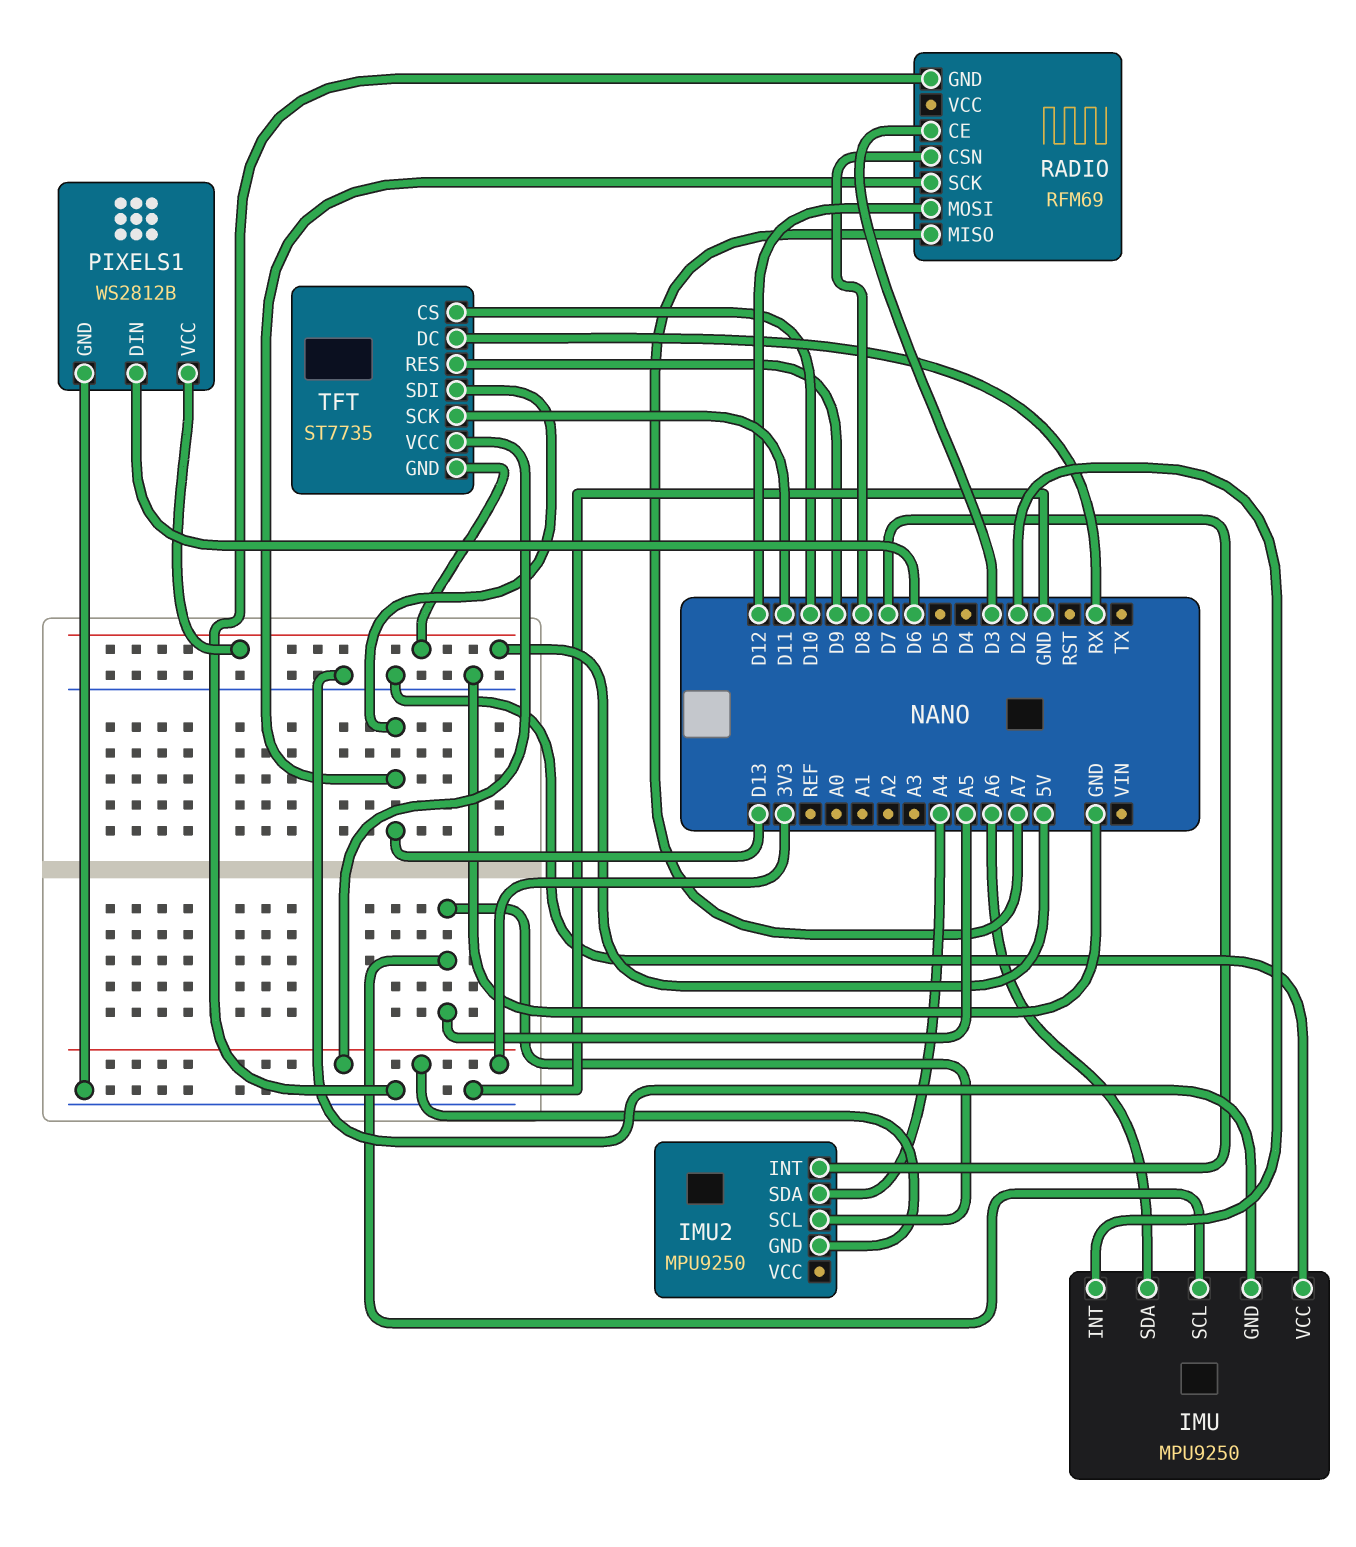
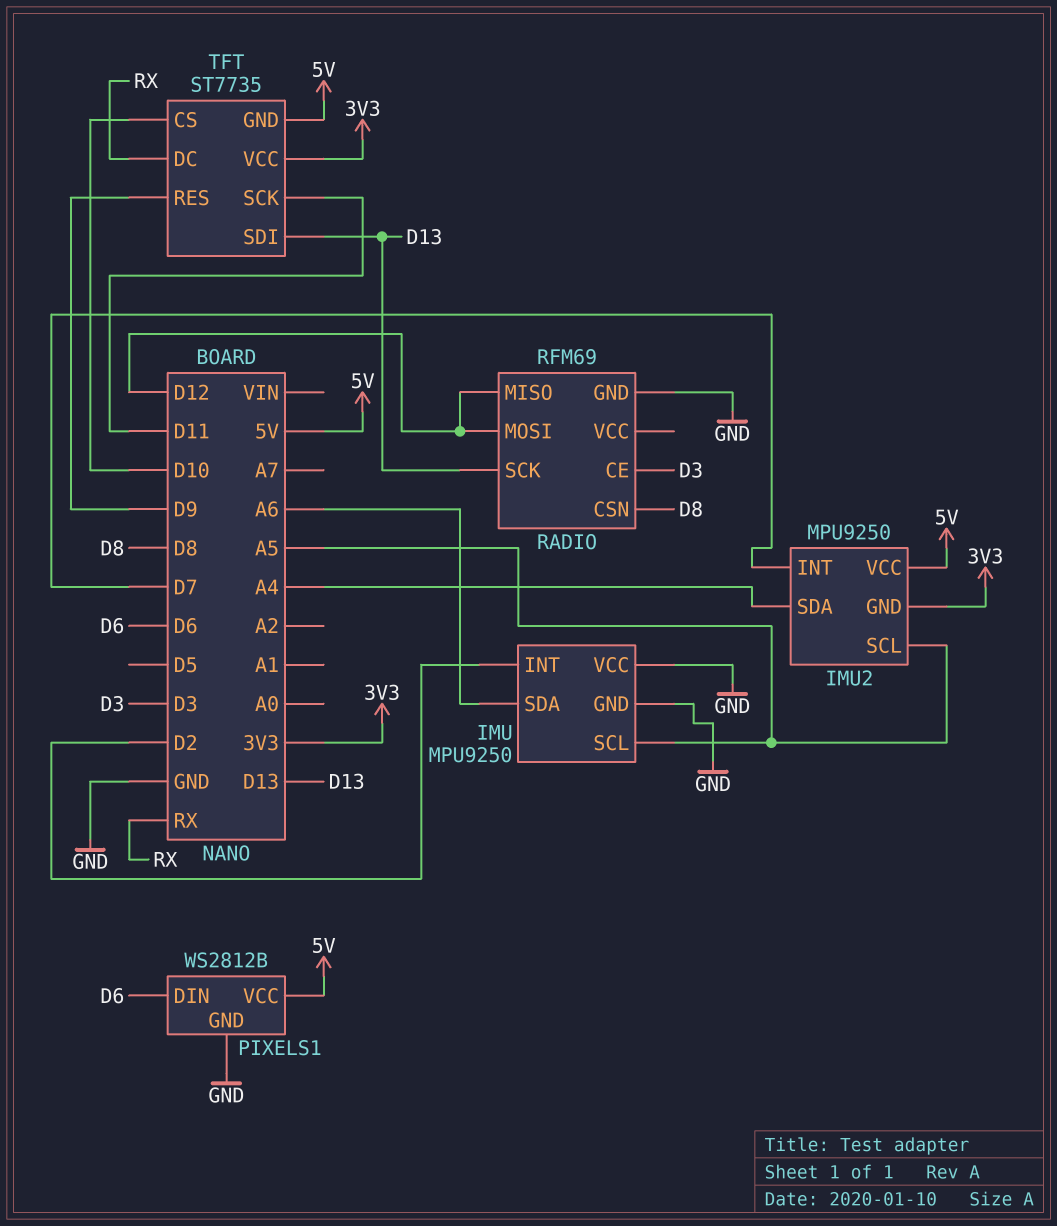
IMU2 pin VCC: none -> 5V
RADIO pin MISO: A7 -> D12

